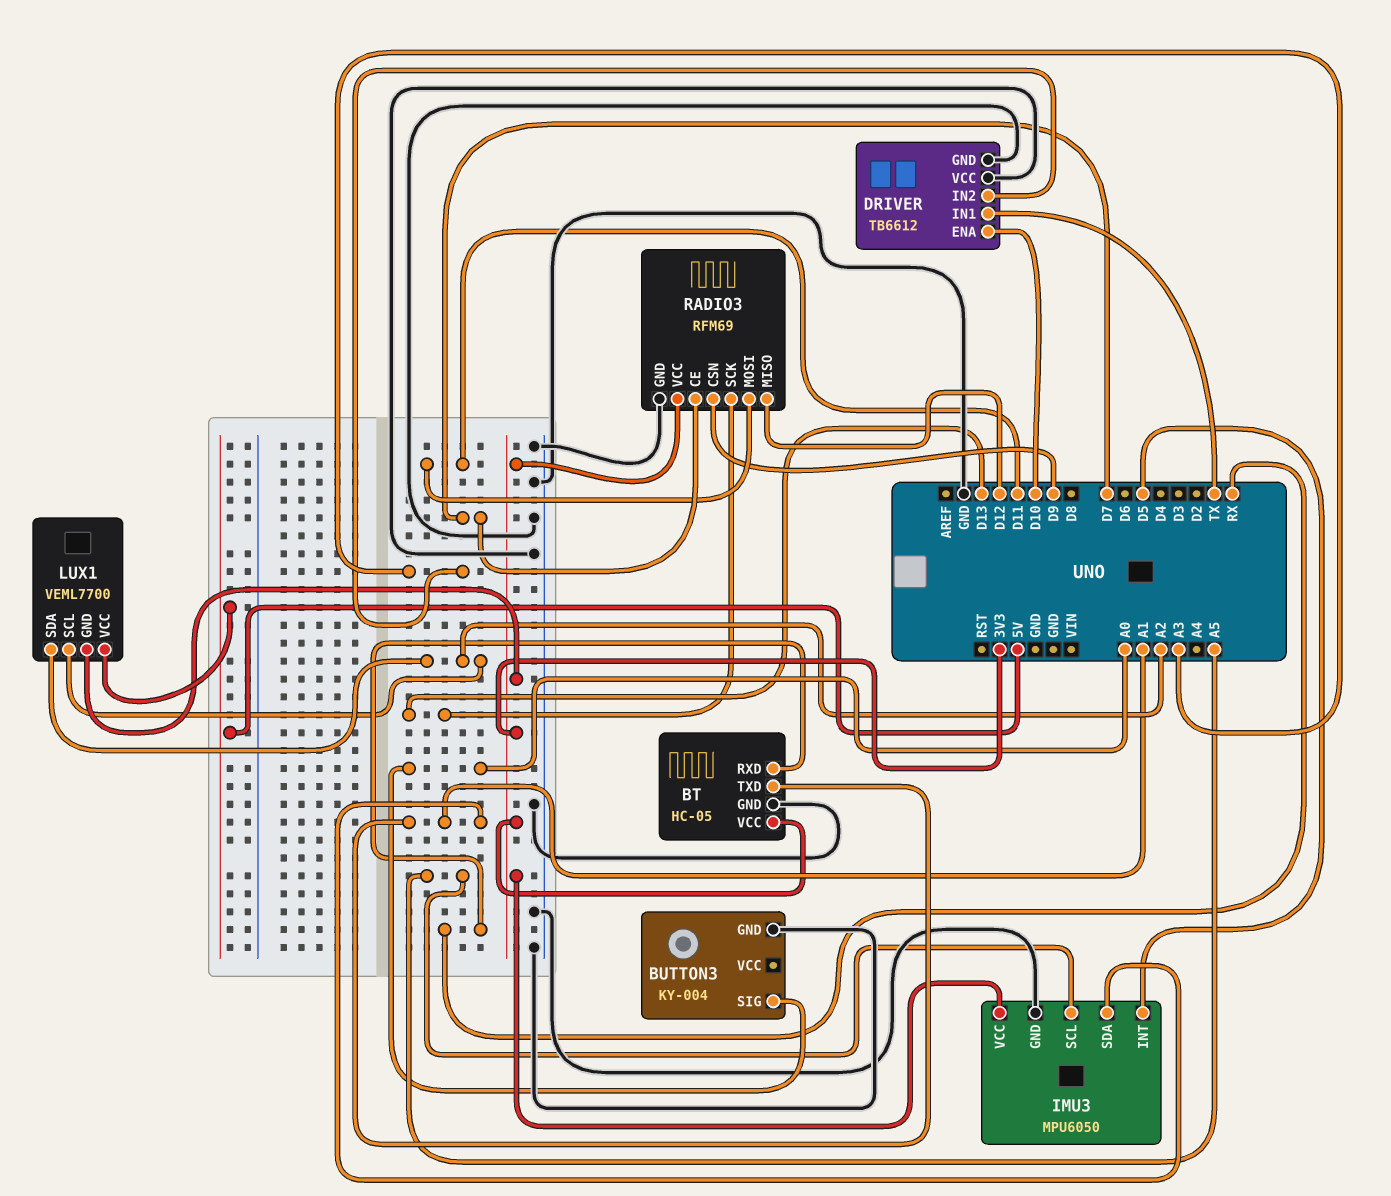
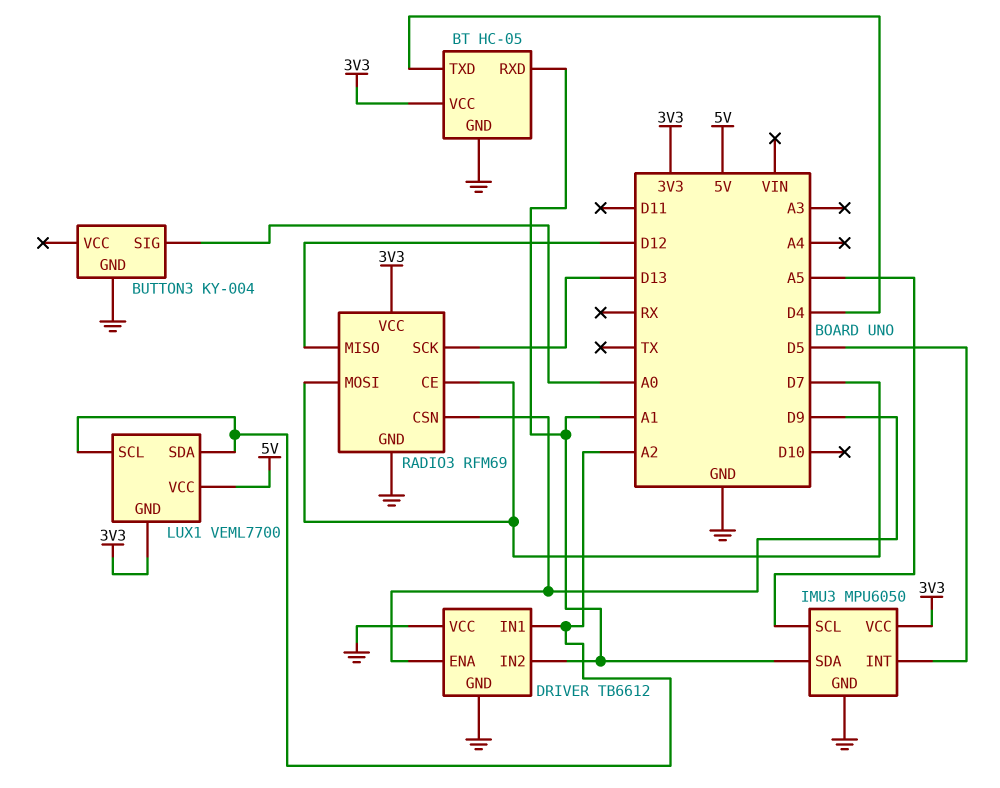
BT pin RXD: RX -> A1
BT pin TXD: A1 -> D4
DRIVER pin ENA: D10 -> D9
DRIVER pin IN1: TX -> A2
DRIVER pin IN2: A3 -> A1
RADIO3 pin MOSI: D11 -> D7

